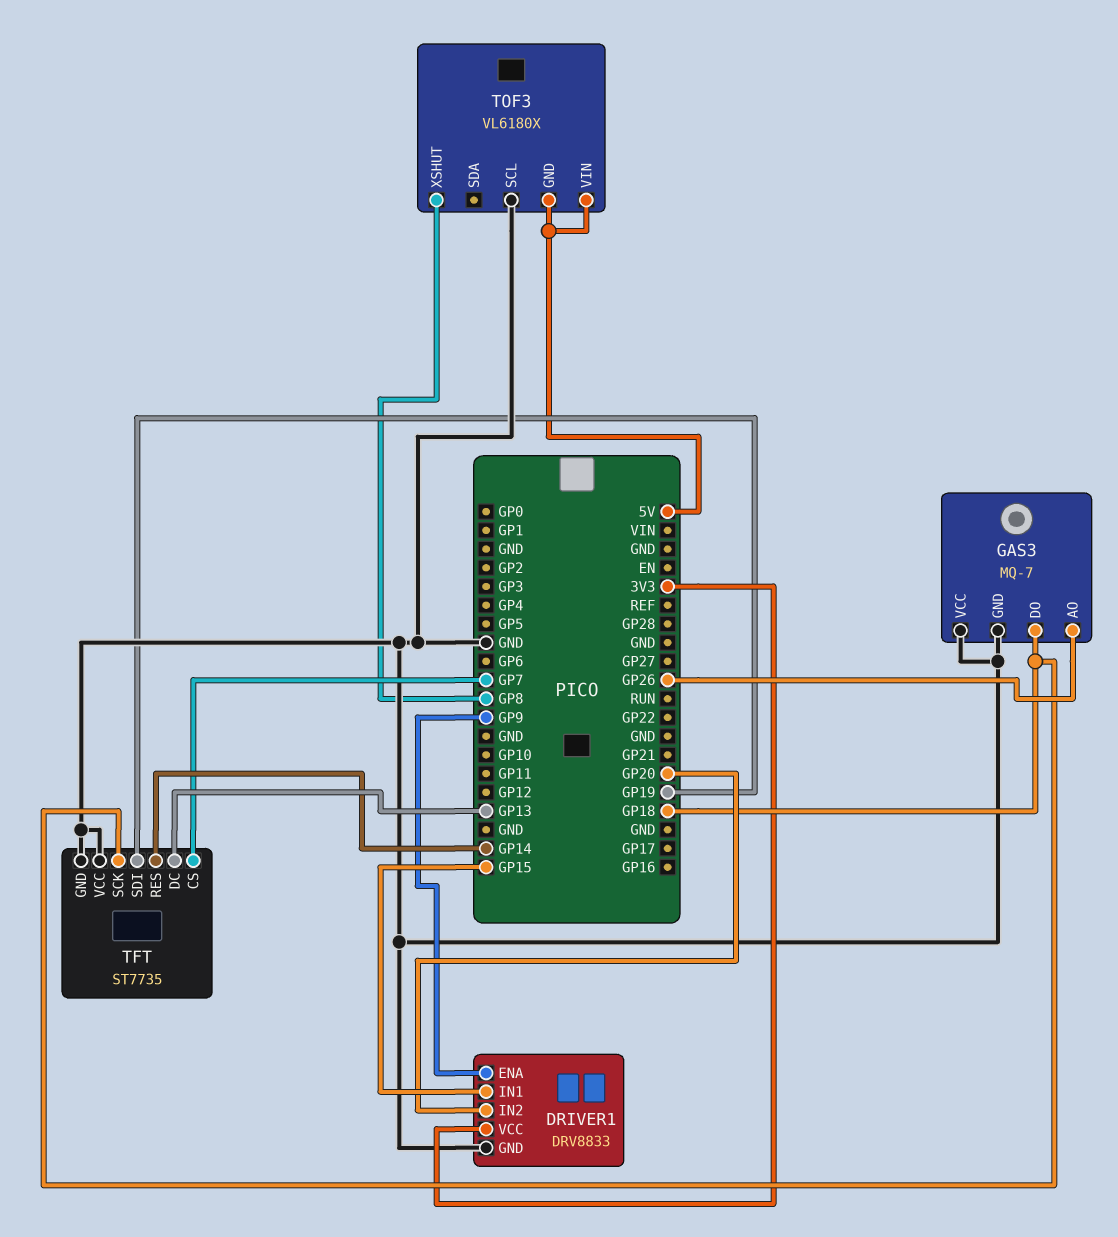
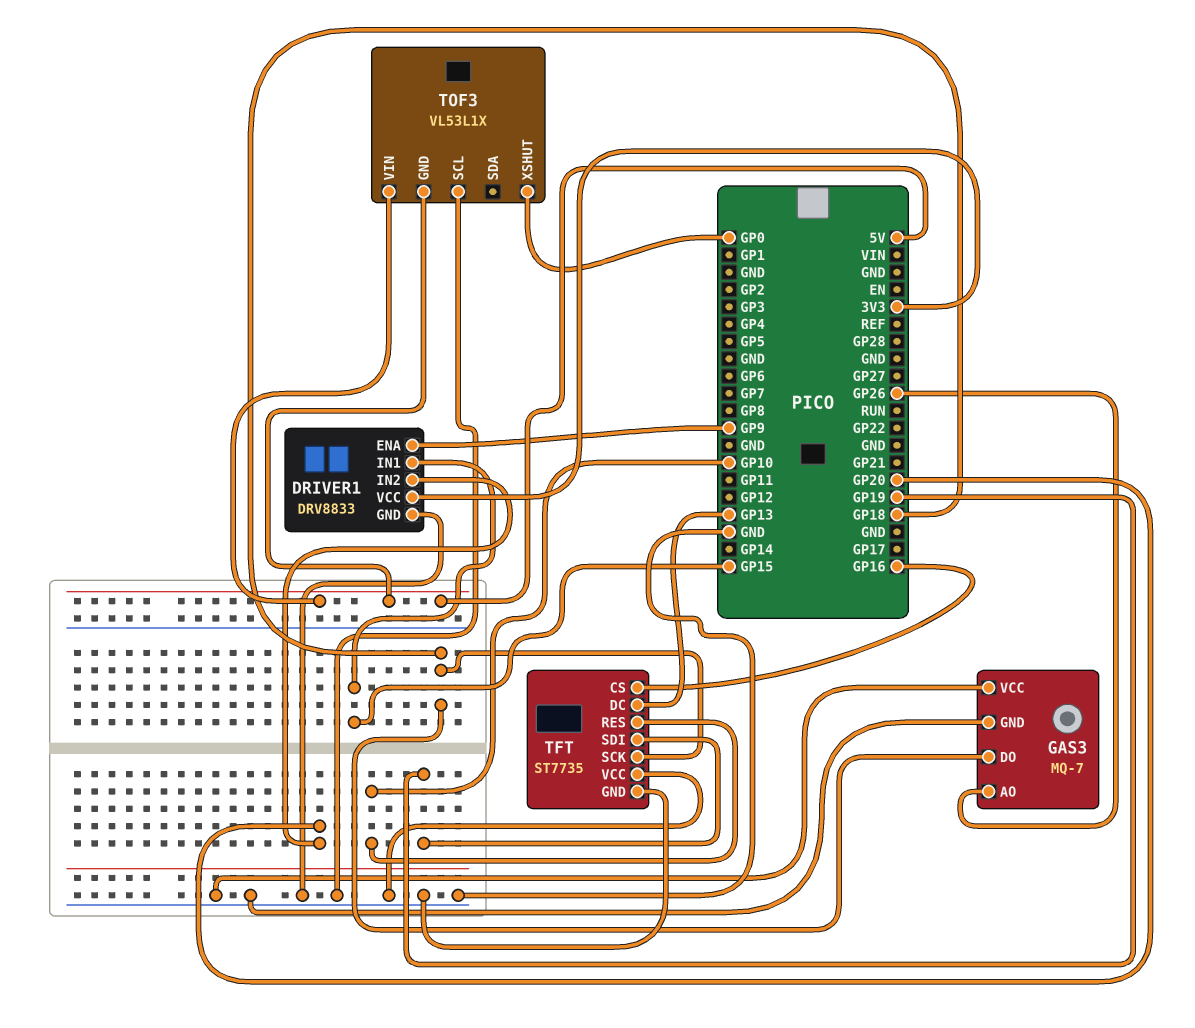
TFT pin CS: GP7 -> GP16
TFT pin RES: GP14 -> GP10
TOF3: VL6180X -> VL53L1X
TOF3 pin XSHUT: GP8 -> GP0

